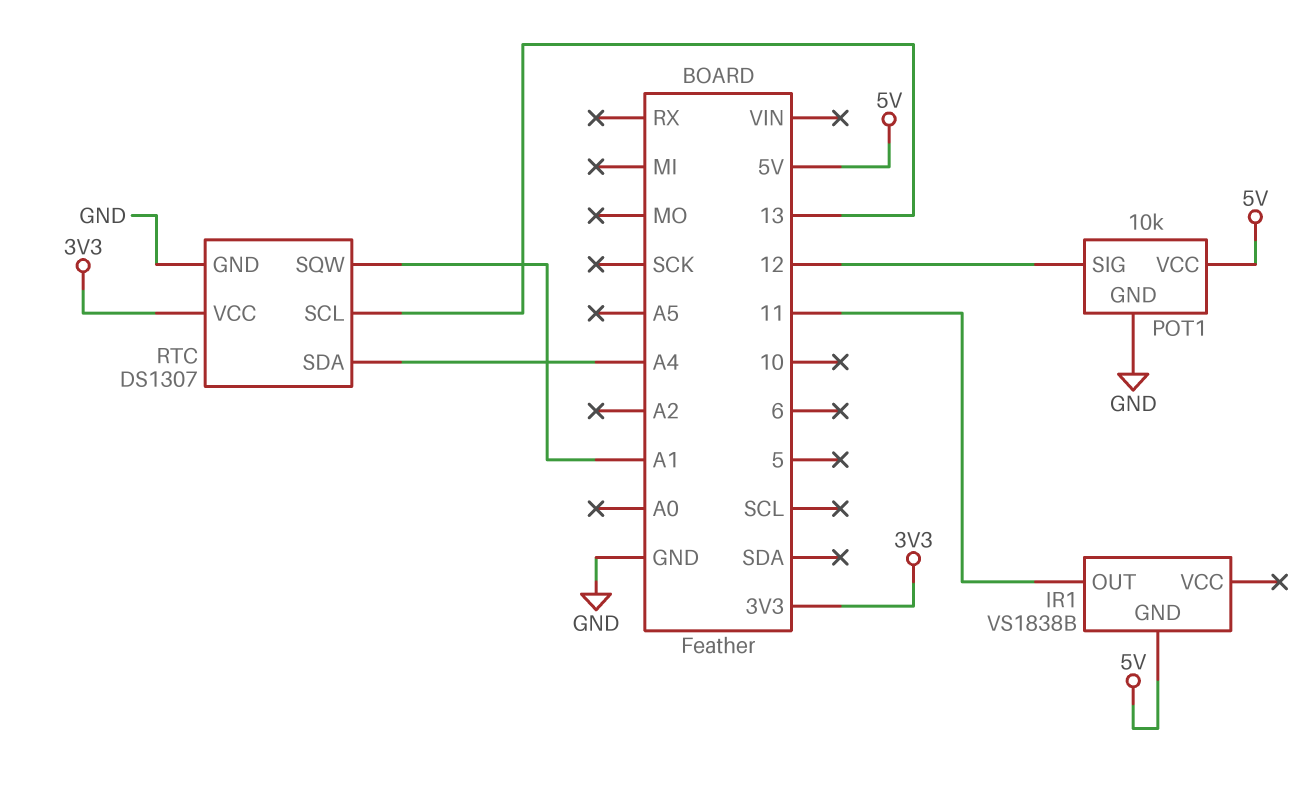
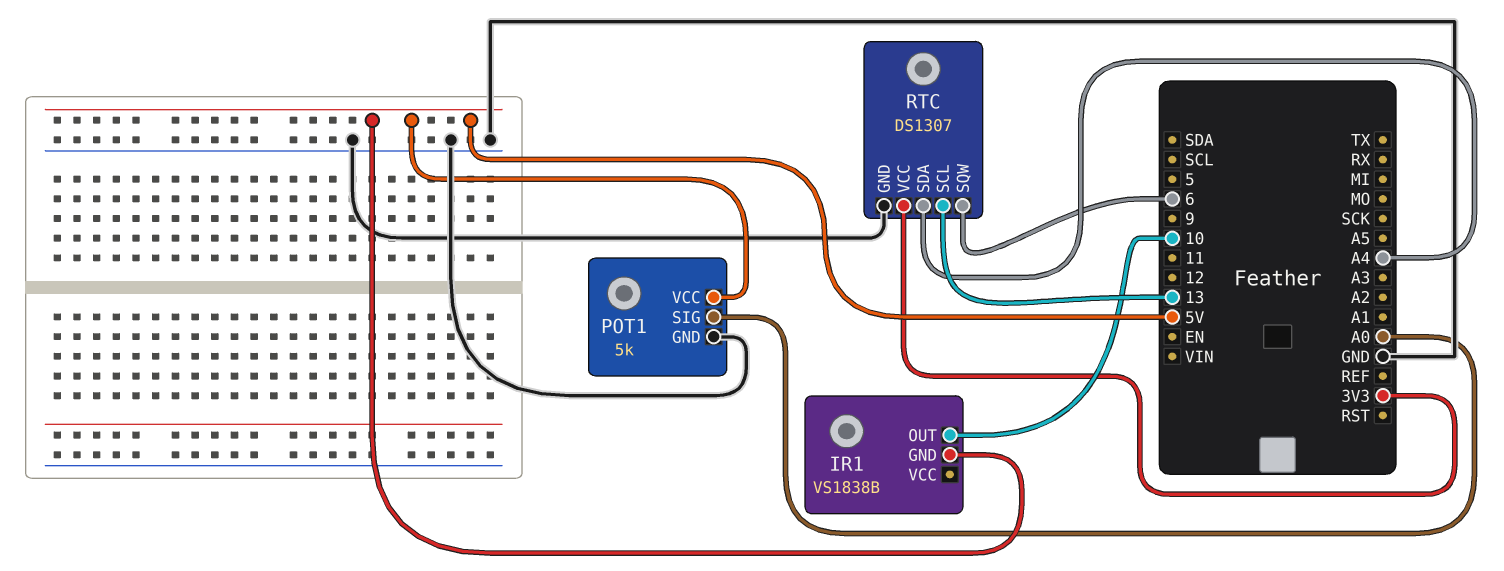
IR1 pin OUT: 11 -> 10
POT1: 10k -> 5k
POT1 pin SIG: 12 -> A0
RTC pin SQW: A1 -> 6

